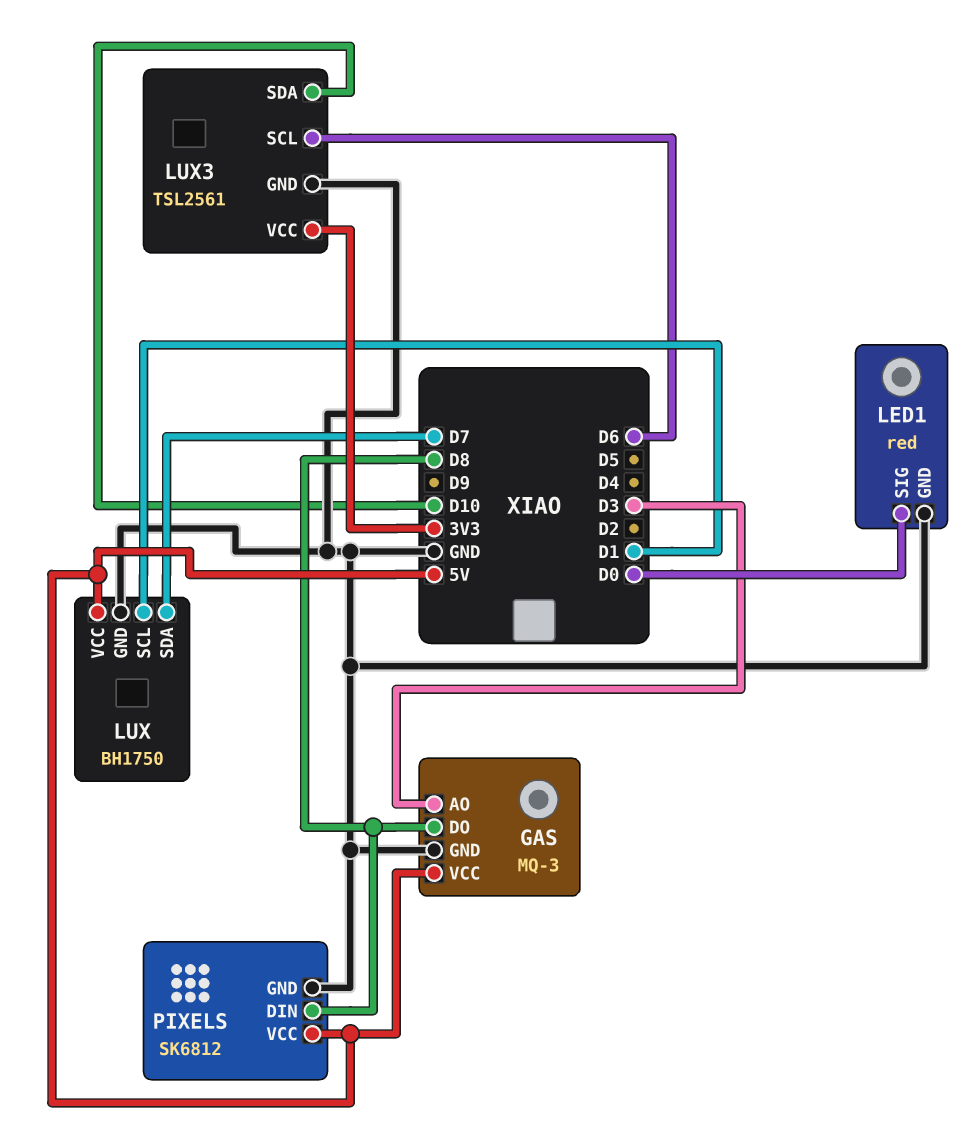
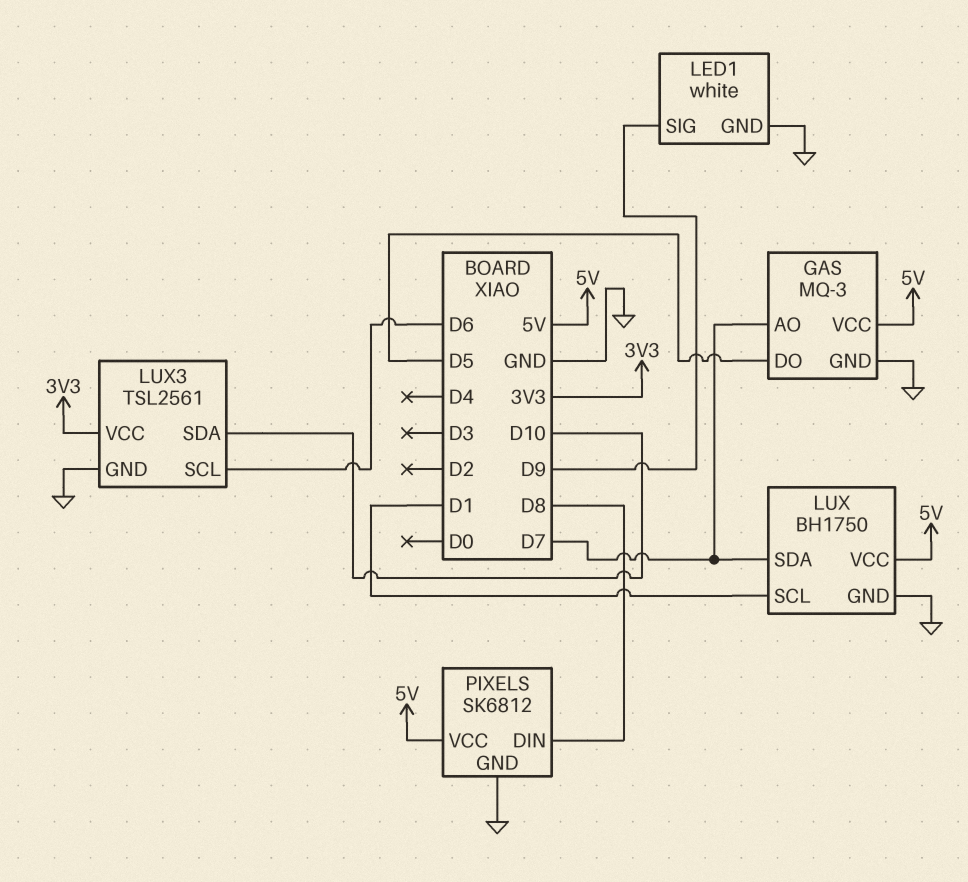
GAS pin AO: D3 -> D7
GAS pin DO: D8 -> D5
LED1: red -> white
LED1 pin SIG: D0 -> D9

